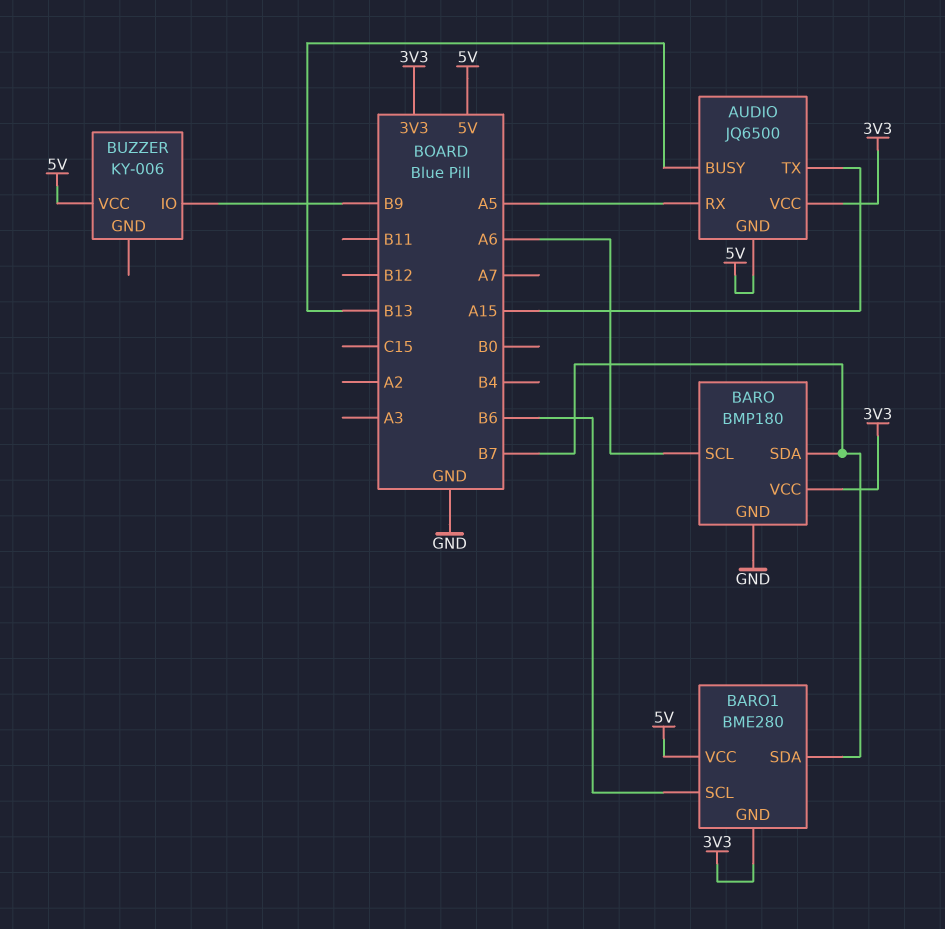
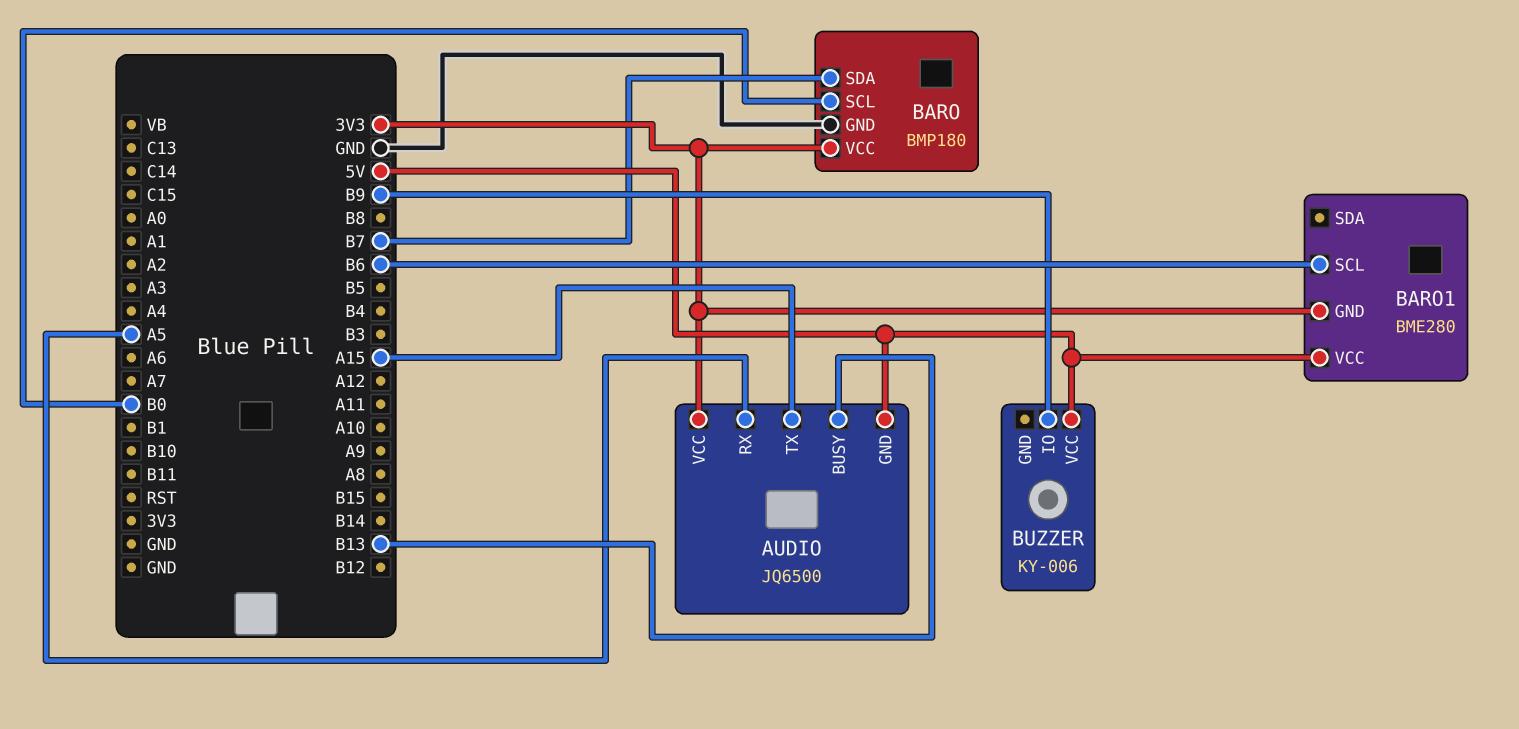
BARO pin SCL: A6 -> B0
BARO1 pin SDA: B7 -> none

